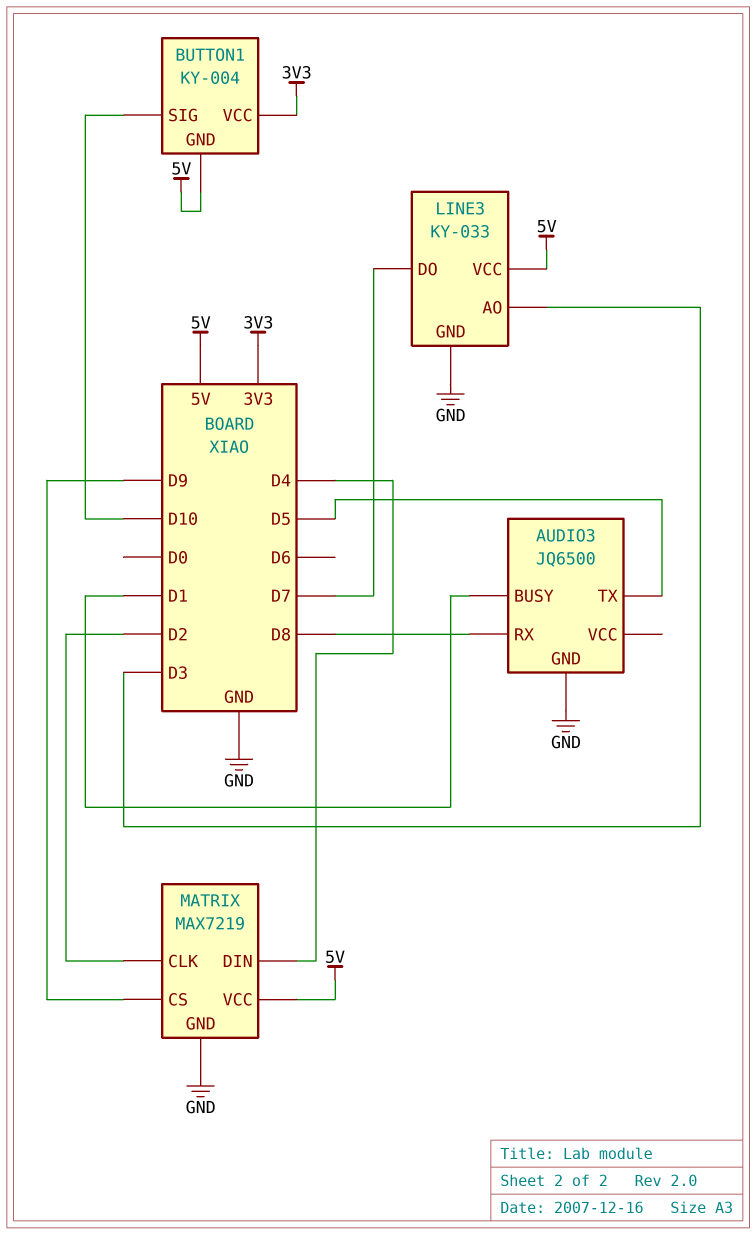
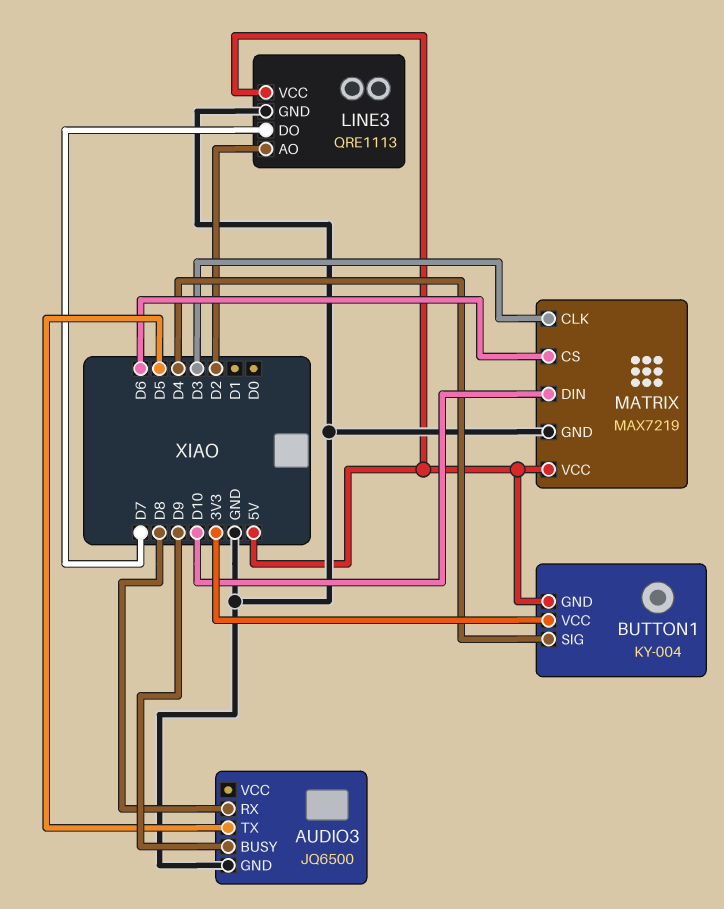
AUDIO3 pin BUSY: D1 -> D9
BUTTON1 pin SIG: D10 -> D4
LINE3: KY-033 -> QRE1113
LINE3 pin AO: D3 -> D2
MATRIX pin CLK: D2 -> D3
MATRIX pin CS: D9 -> D6
MATRIX pin DIN: D4 -> D10

